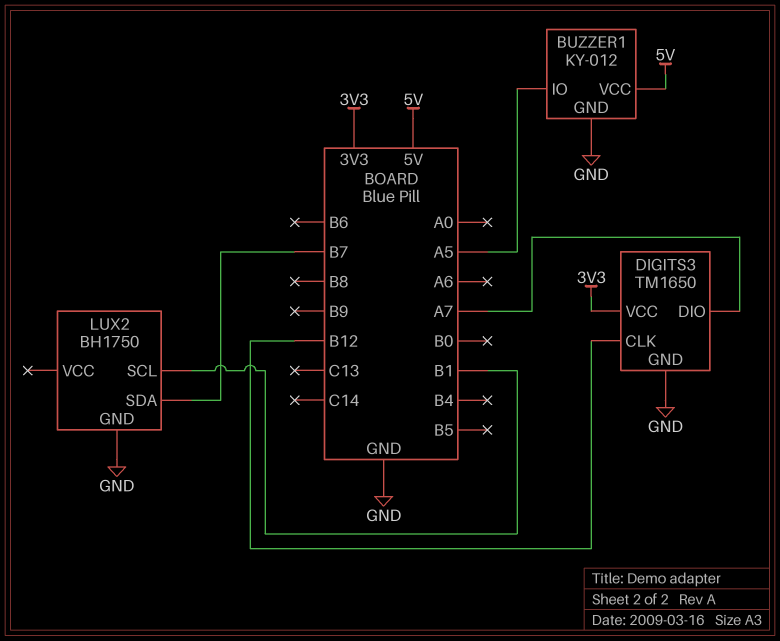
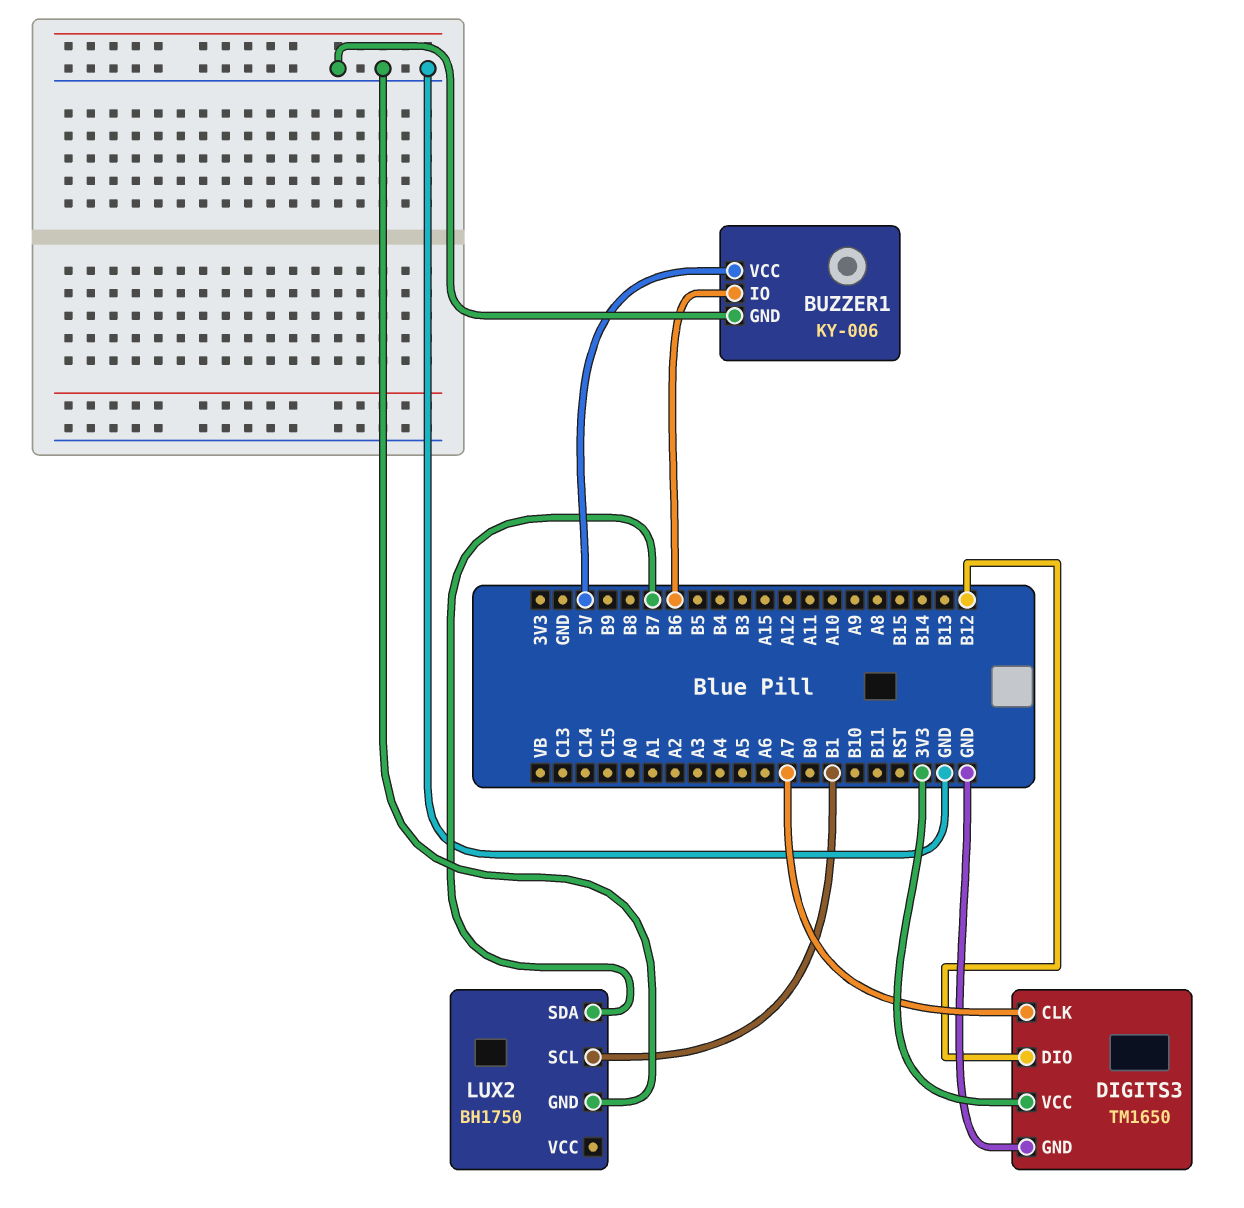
BUZZER1: KY-012 -> KY-006
BUZZER1 pin IO: A5 -> B6
DIGITS3 pin CLK: B12 -> A7
DIGITS3 pin DIO: A7 -> B12

